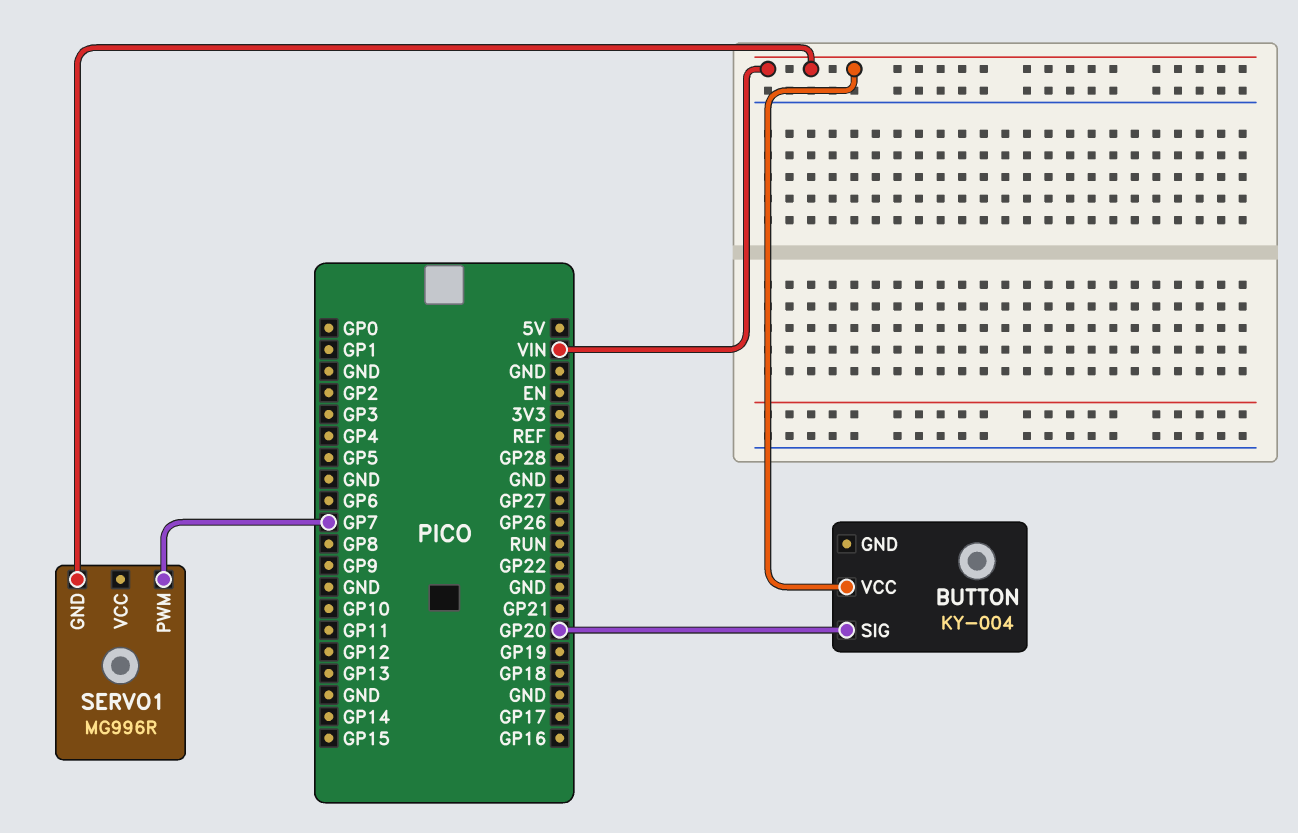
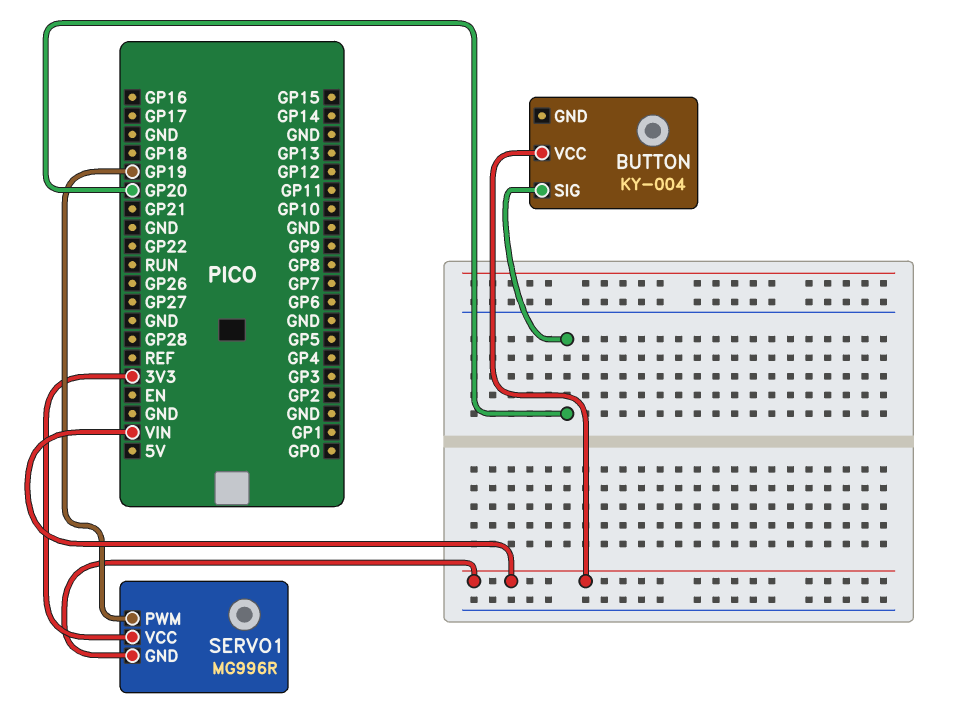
SERVO1 pin PWM: GP7 -> GP19
SERVO1 pin VCC: none -> 3V3

